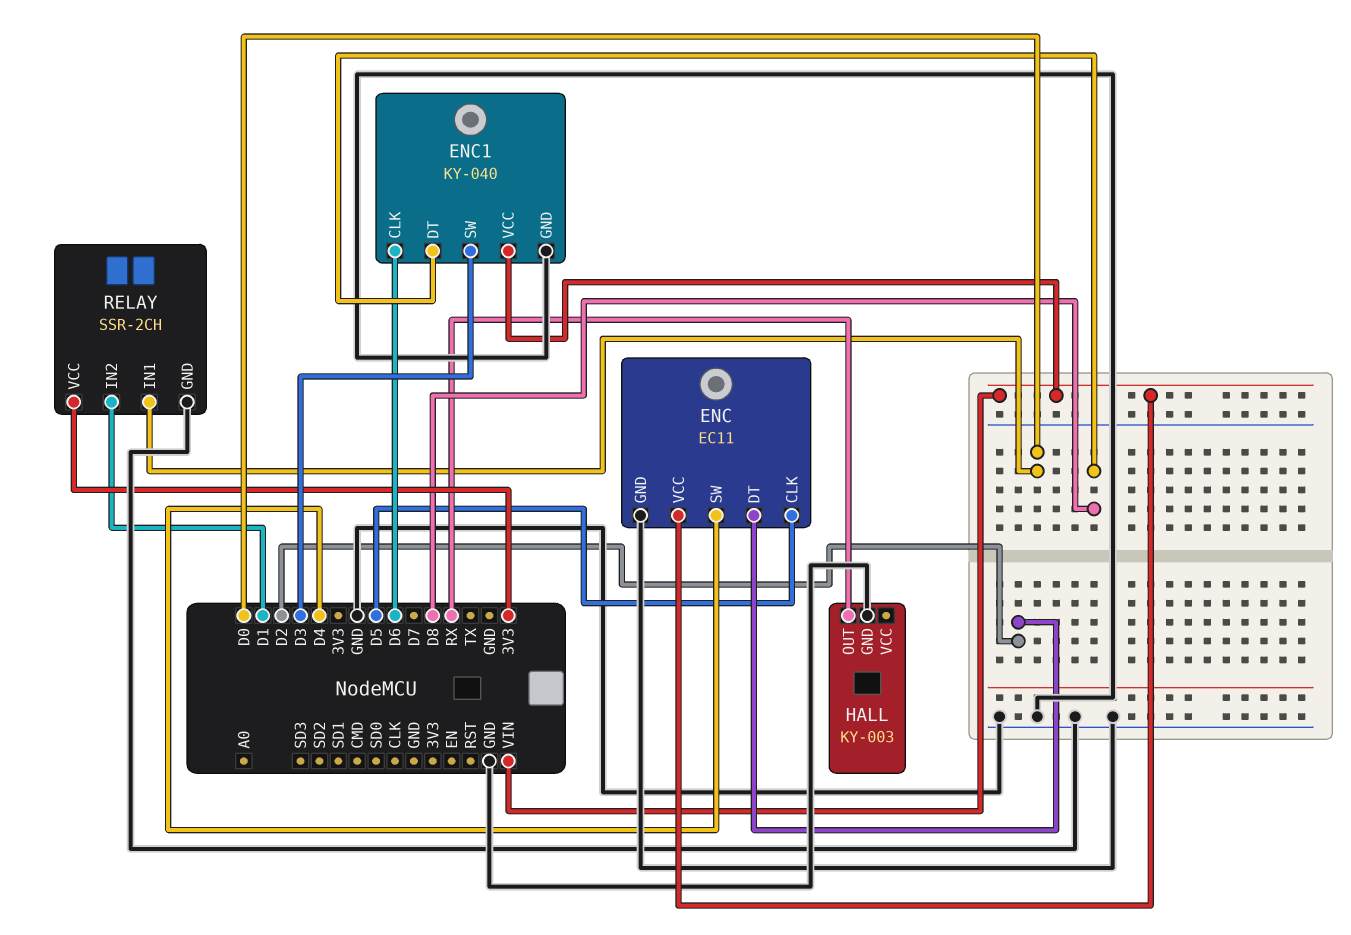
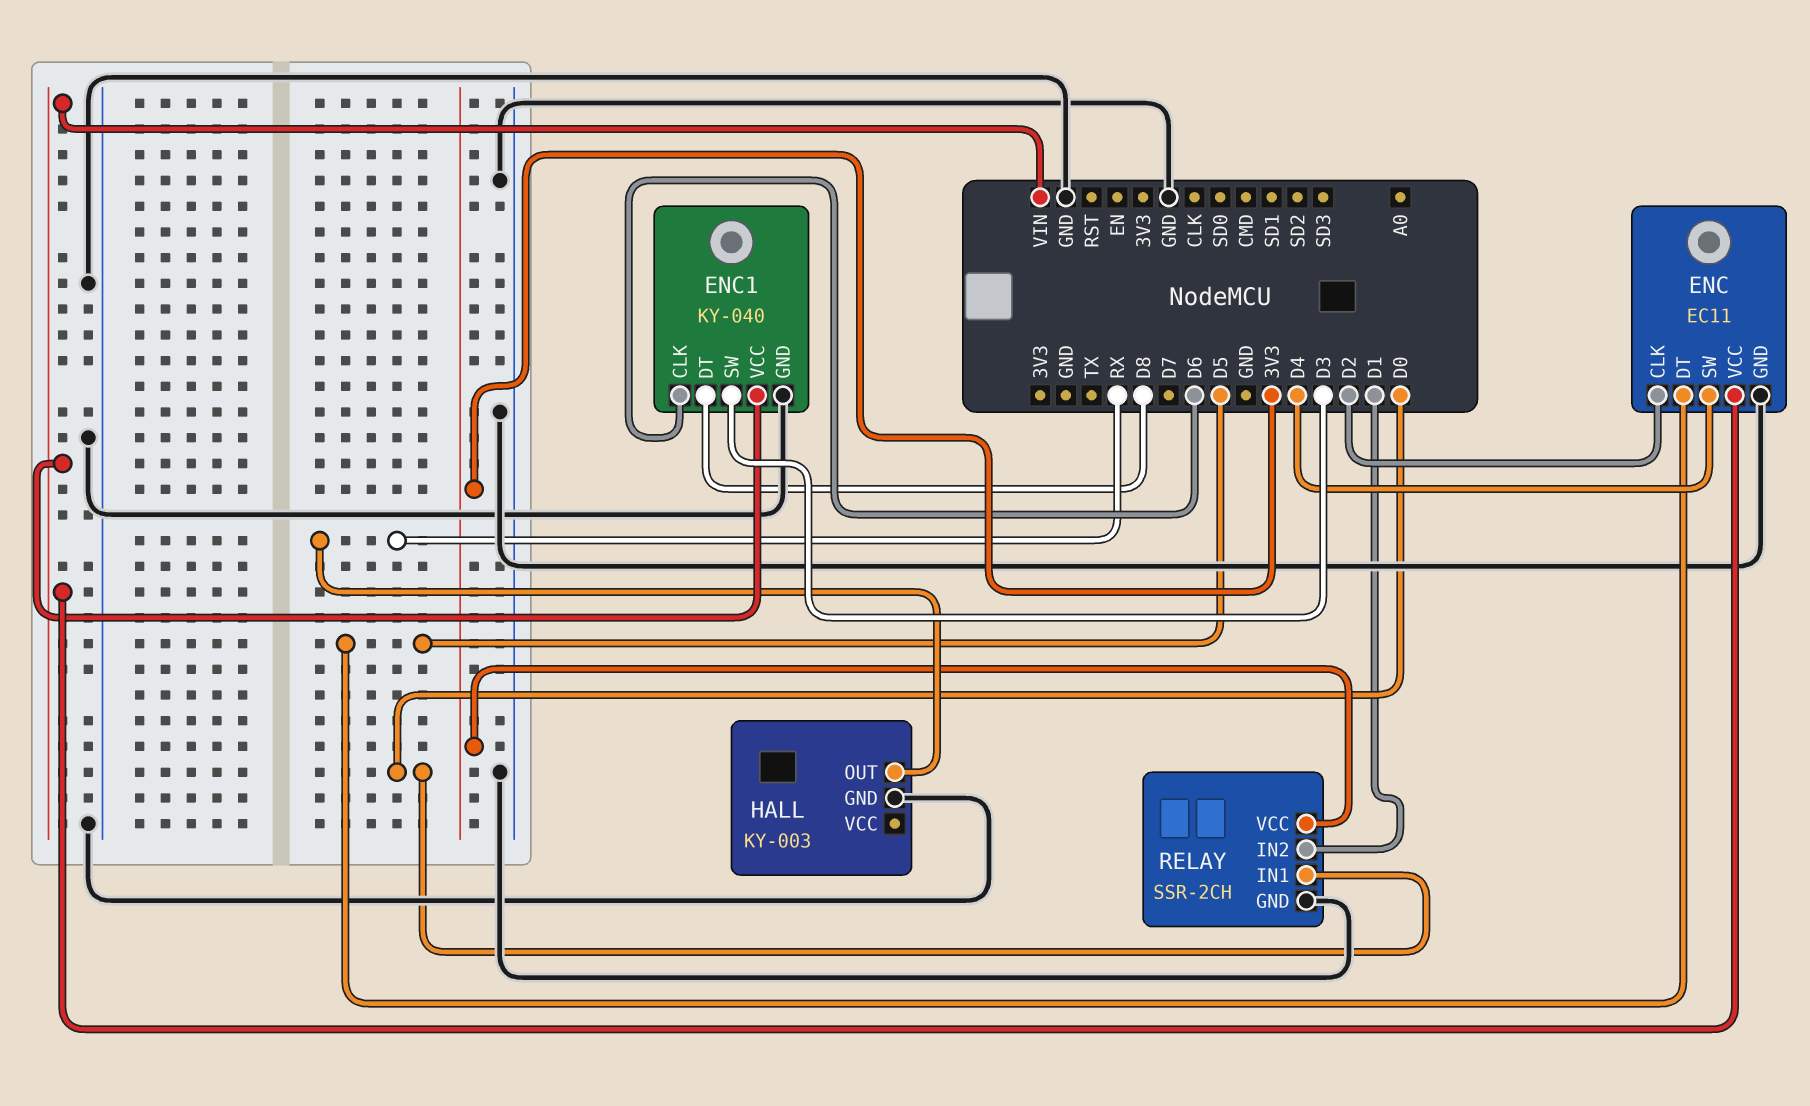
ENC pin CLK: D5 -> D2
ENC pin DT: D2 -> D5

